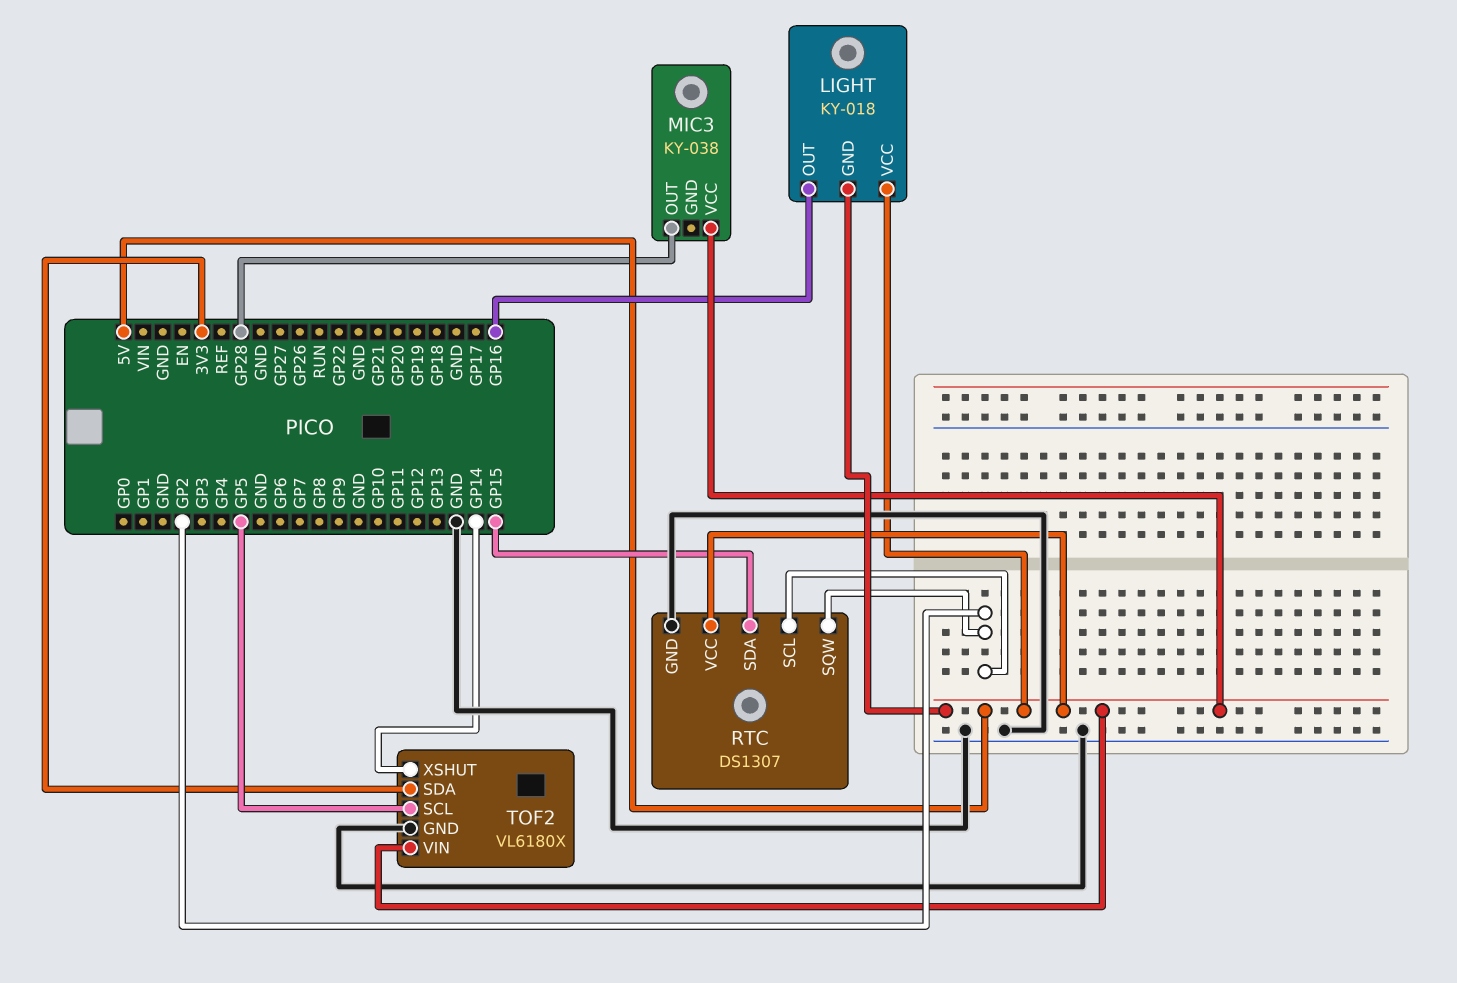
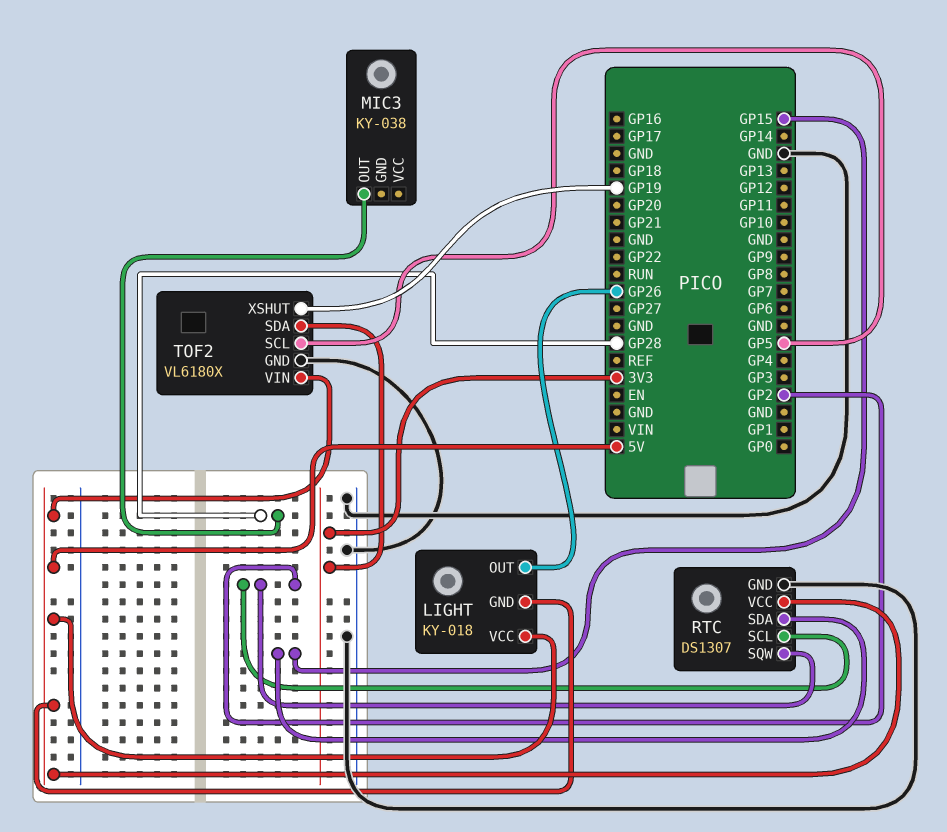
LIGHT pin OUT: GP16 -> GP26
MIC3 pin VCC: 5V -> none
TOF2 pin XSHUT: GP14 -> GP19

